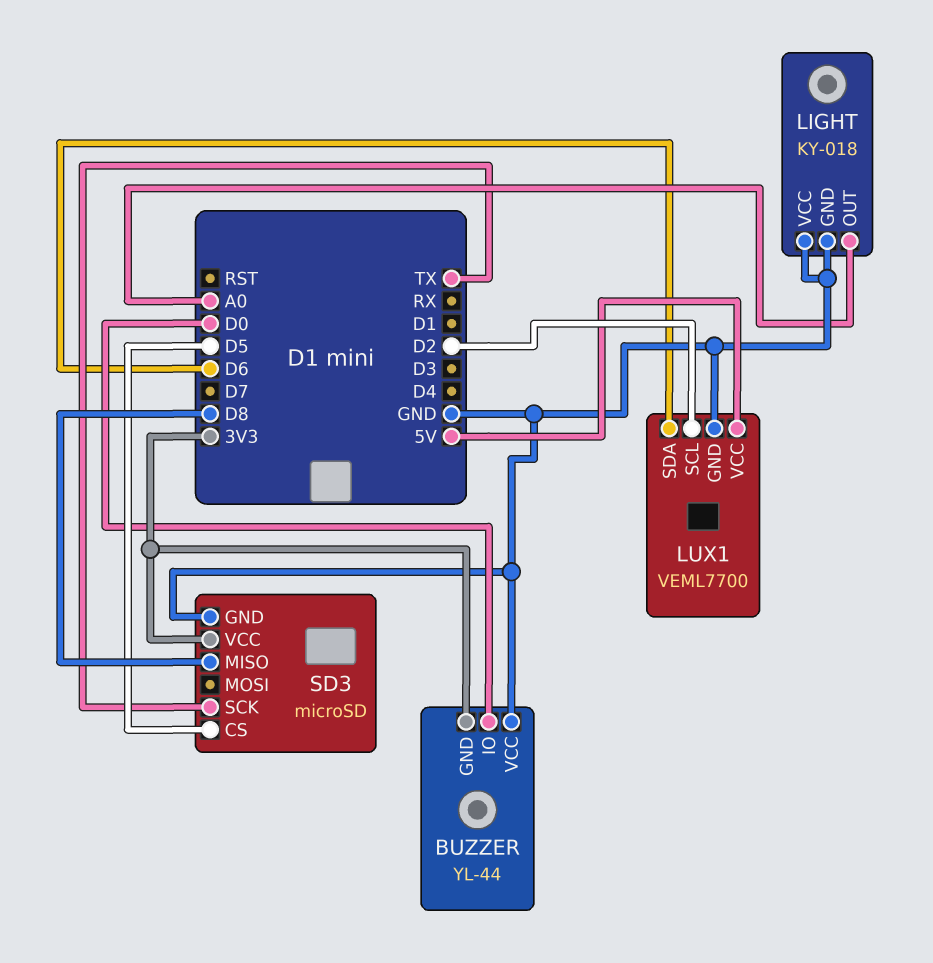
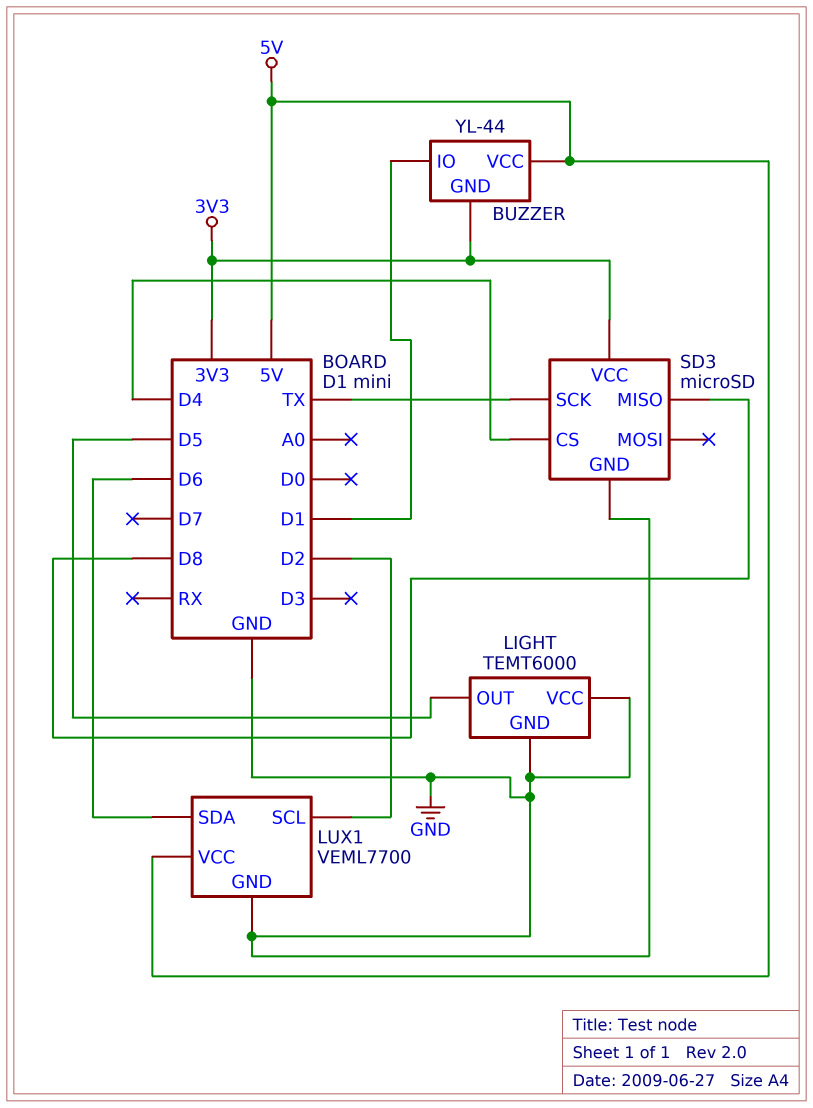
BUZZER pin IO: D0 -> D1
BUZZER pin VCC: GND -> 5V
LIGHT: KY-018 -> TEMT6000
LIGHT pin OUT: A0 -> D5
SD3 pin CS: D5 -> D4

